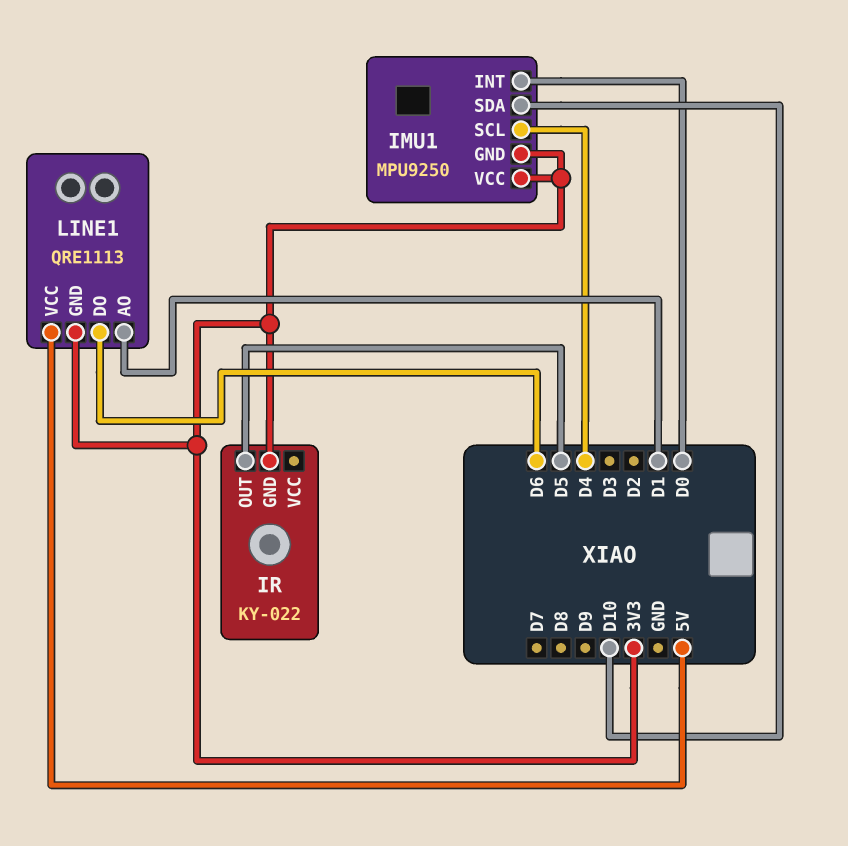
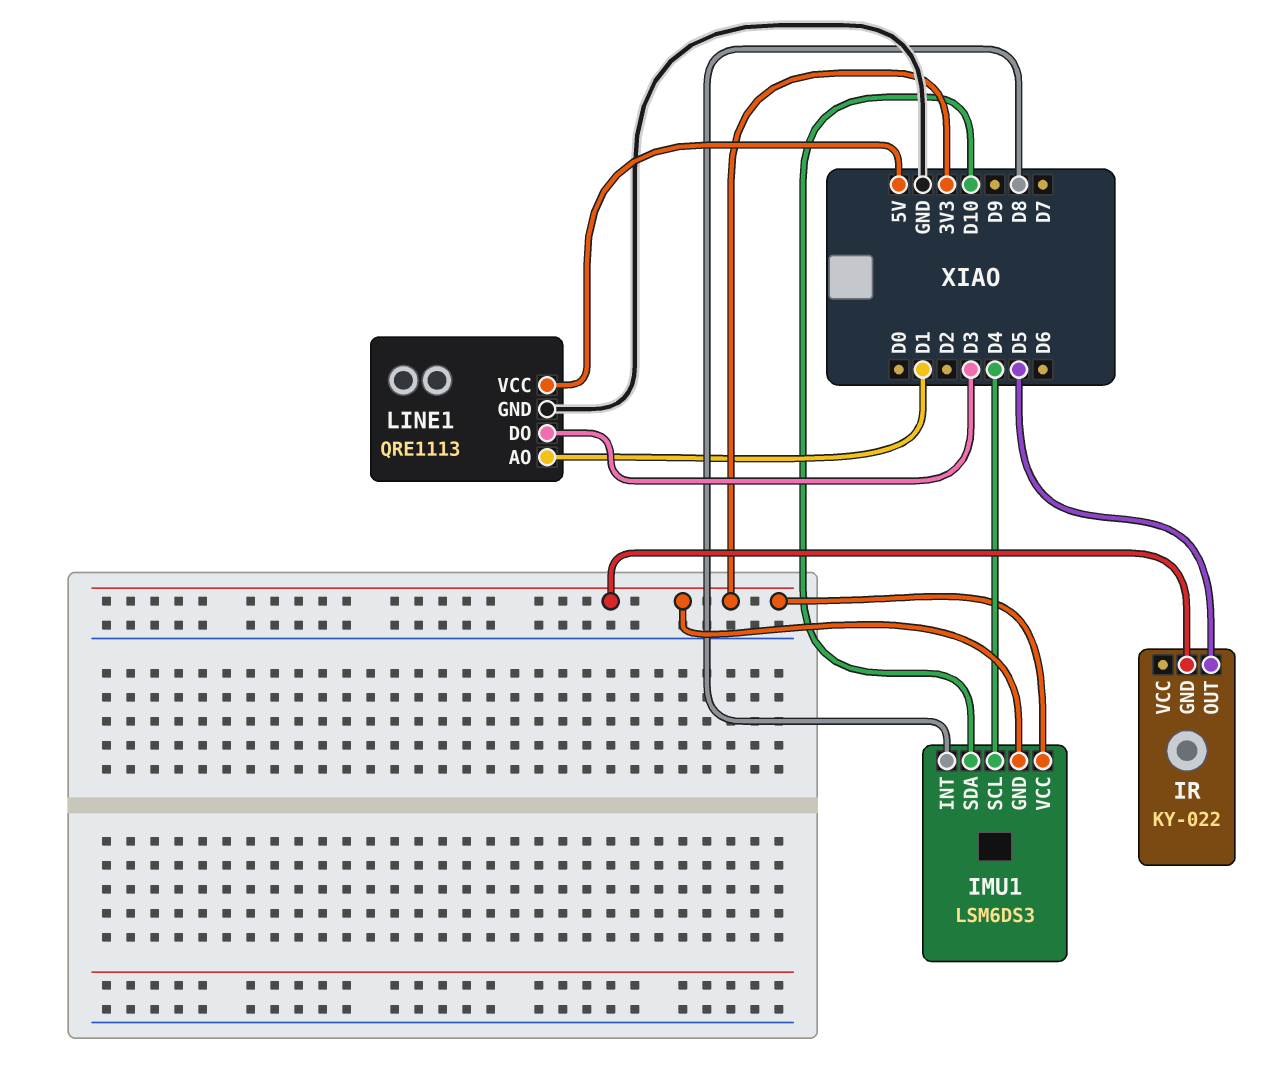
IMU1: MPU9250 -> LSM6DS3
IMU1 pin INT: D0 -> D8
LINE1 pin DO: D6 -> D3
LINE1 pin GND: 3V3 -> GND

